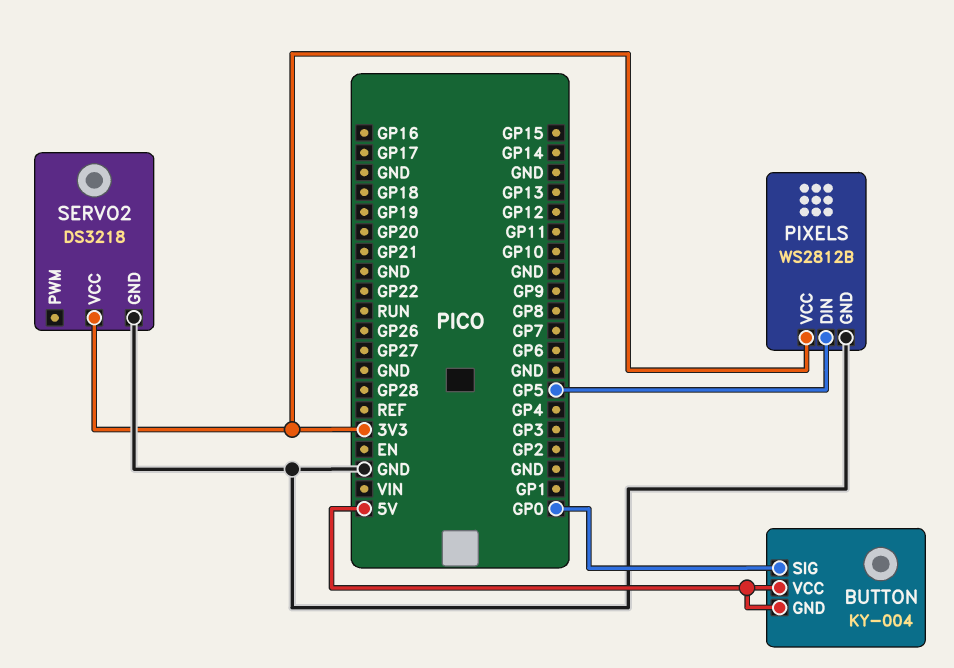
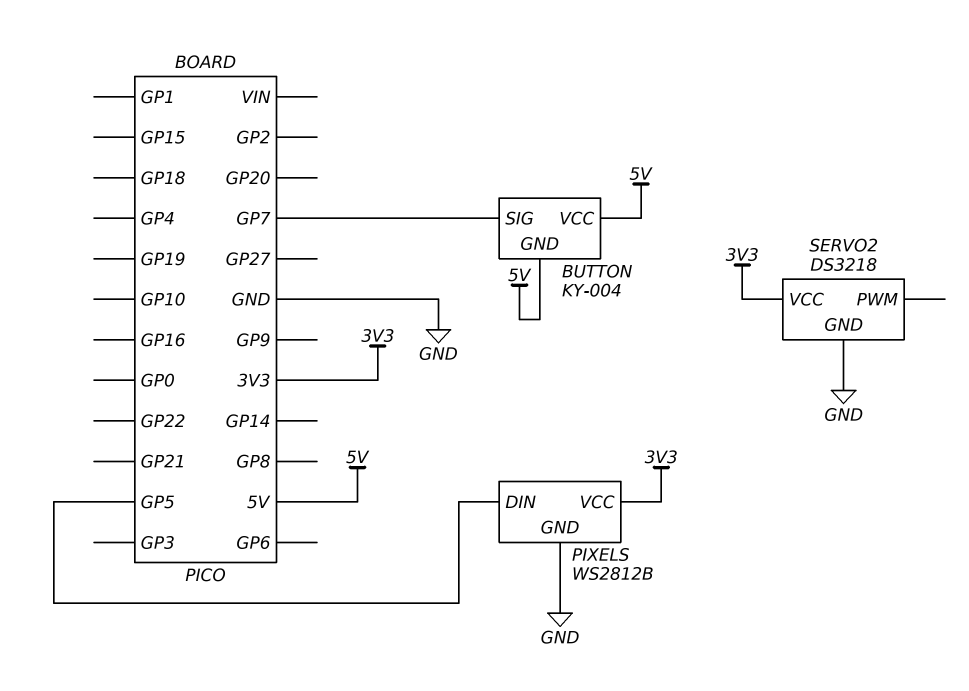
BUTTON pin SIG: GP0 -> GP7

